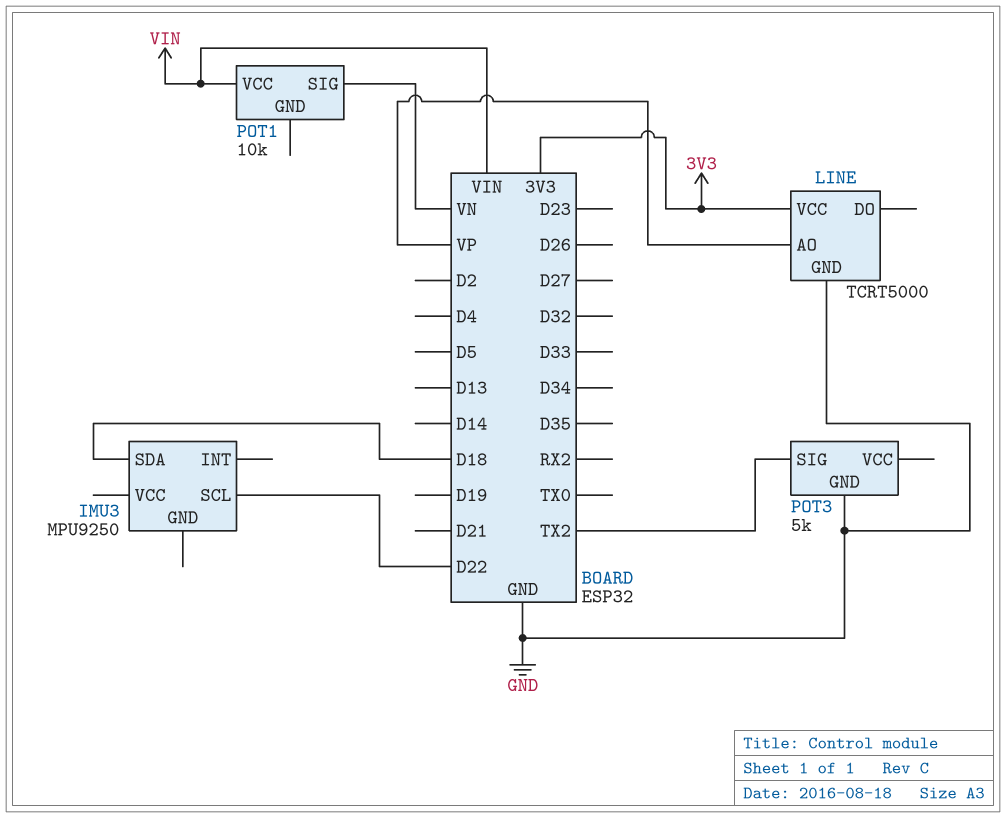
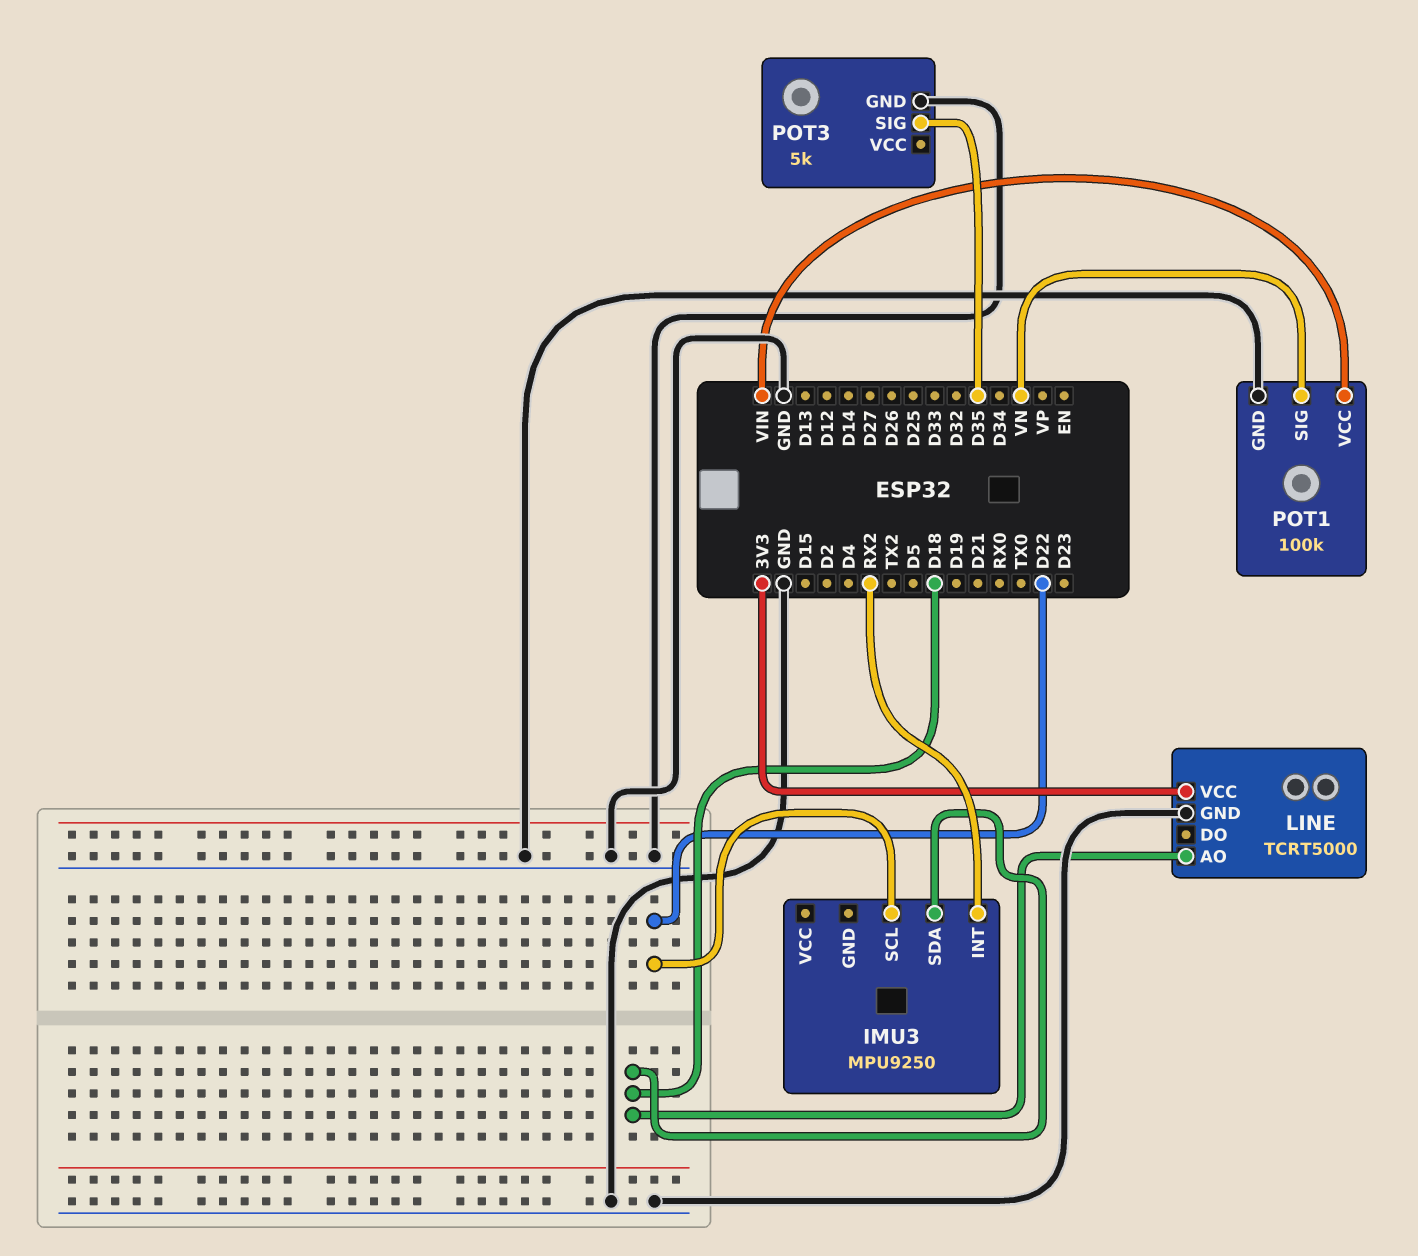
IMU3 pin INT: none -> RX2
LINE pin AO: VP -> D18
POT1: 10k -> 100k
POT1 pin GND: none -> GND
POT3 pin SIG: TX2 -> D35

